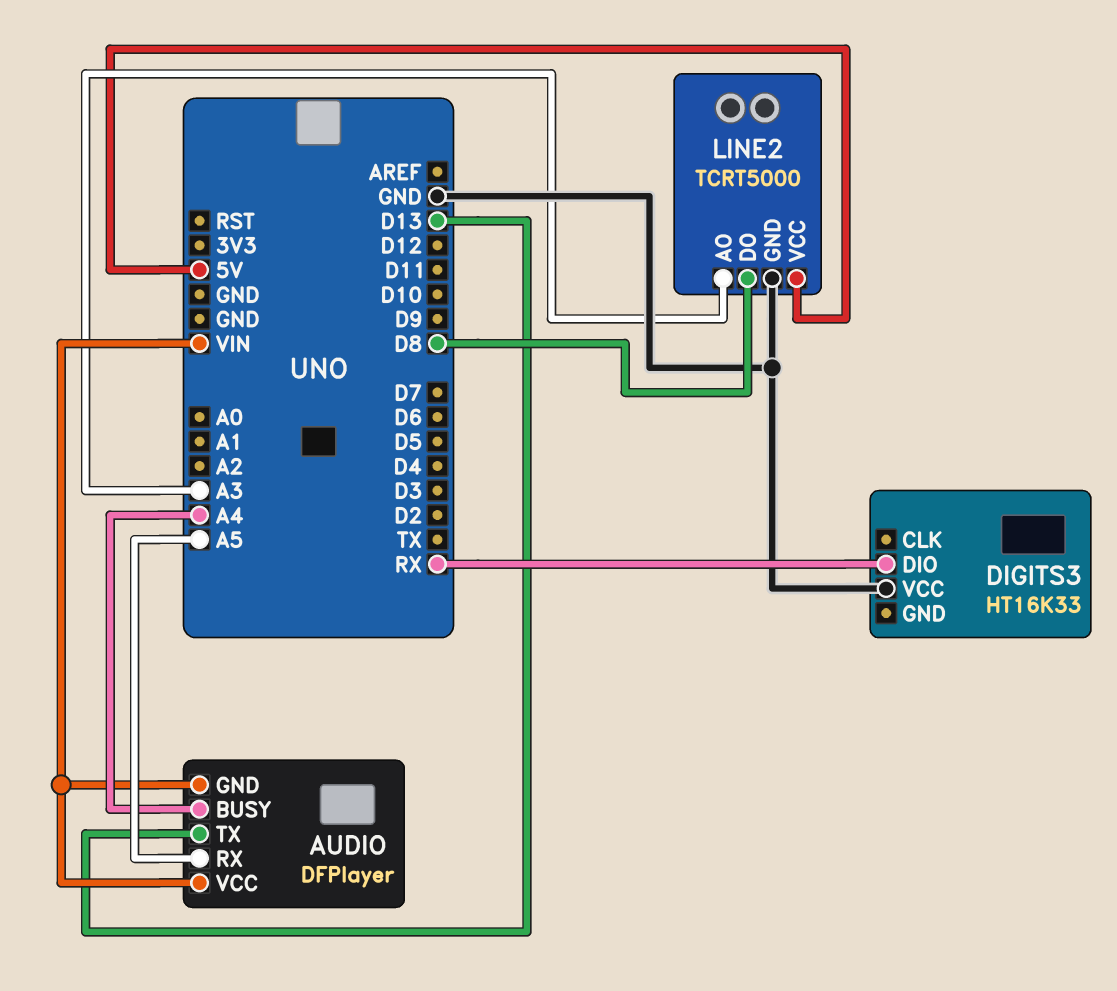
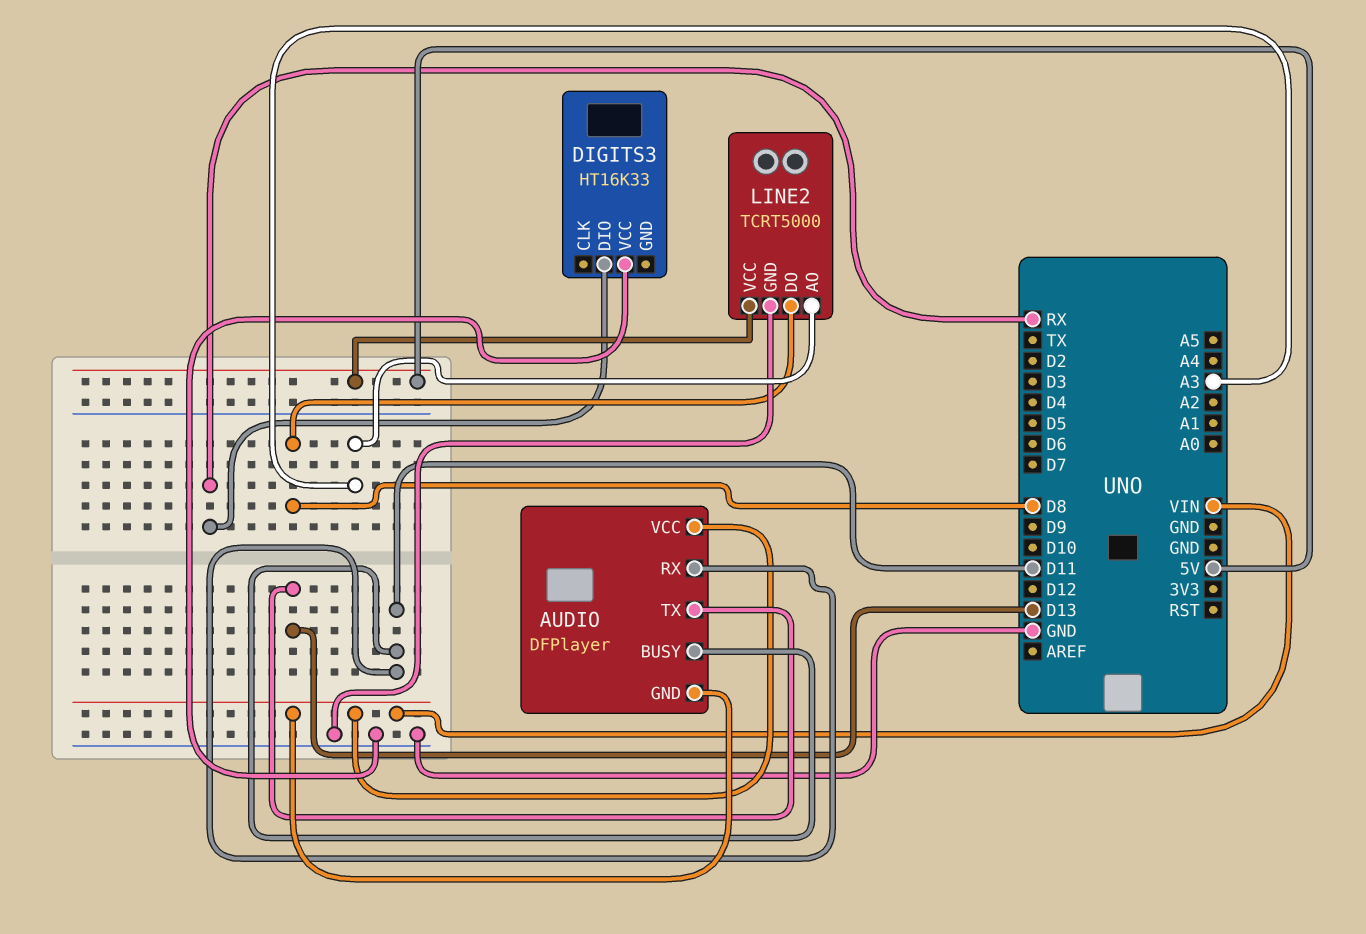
AUDIO pin BUSY: A4 -> D11
AUDIO pin RX: A5 -> D11

